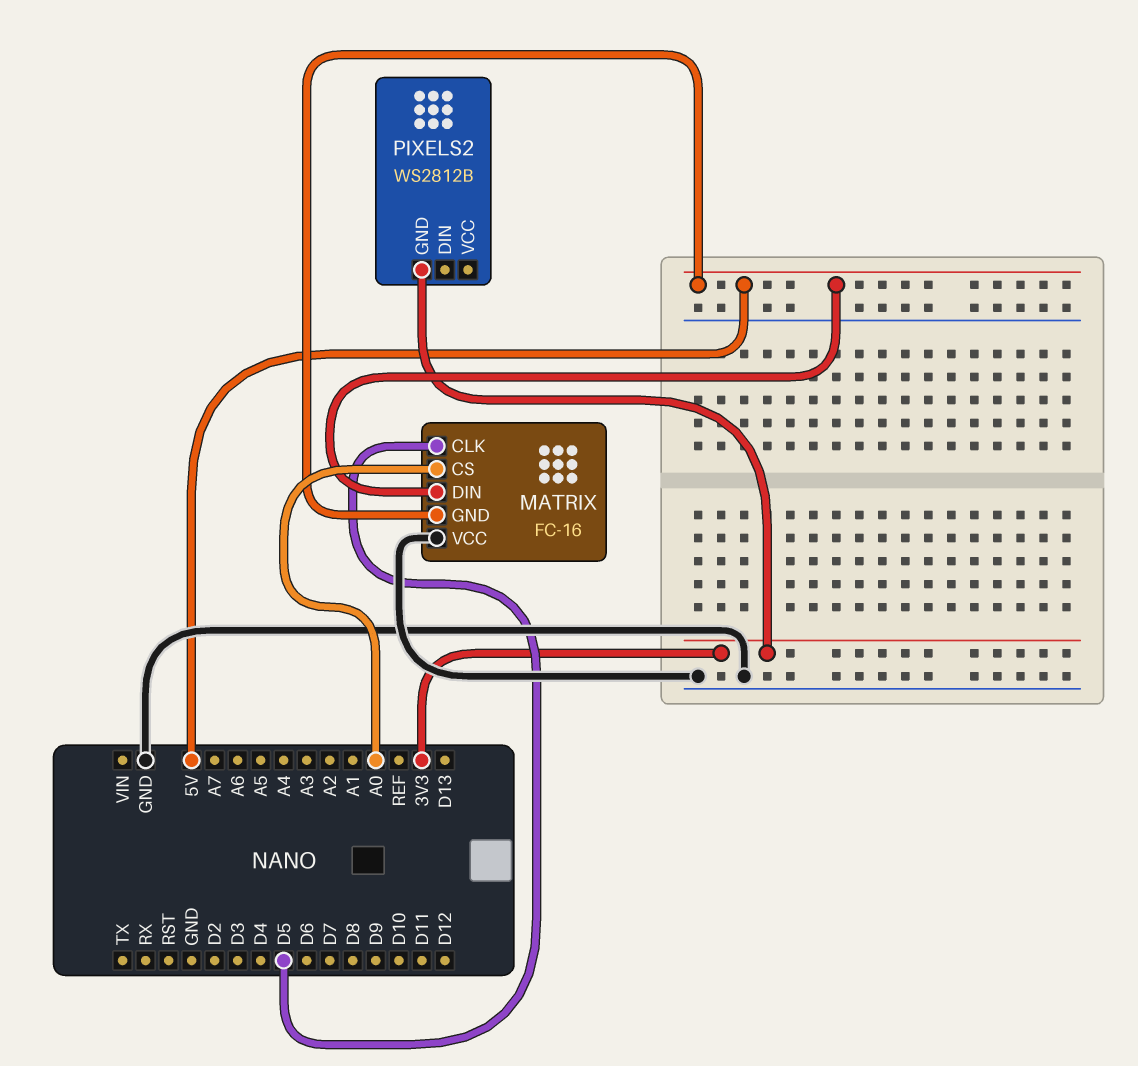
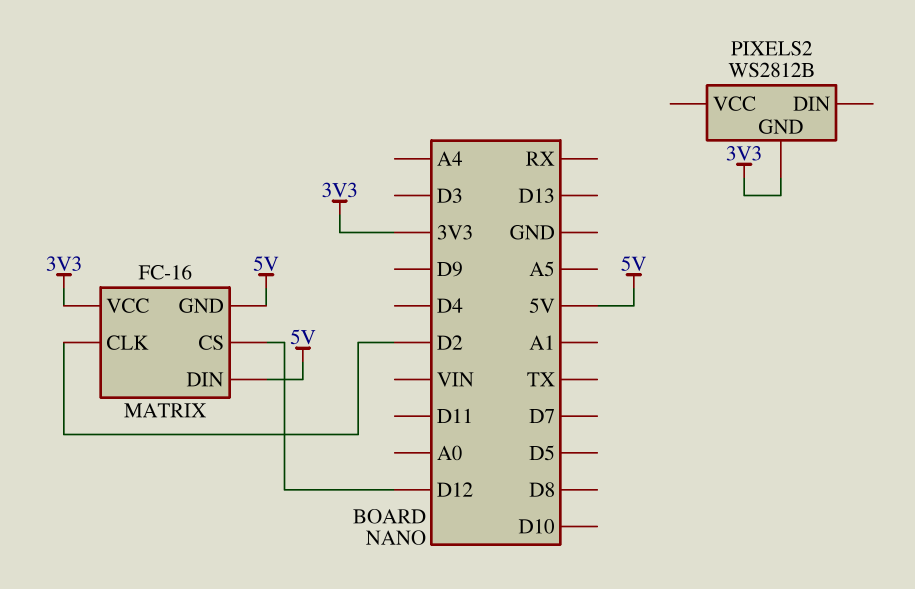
MATRIX pin CLK: D5 -> D2
MATRIX pin CS: A0 -> D12
MATRIX pin VCC: GND -> 3V3

